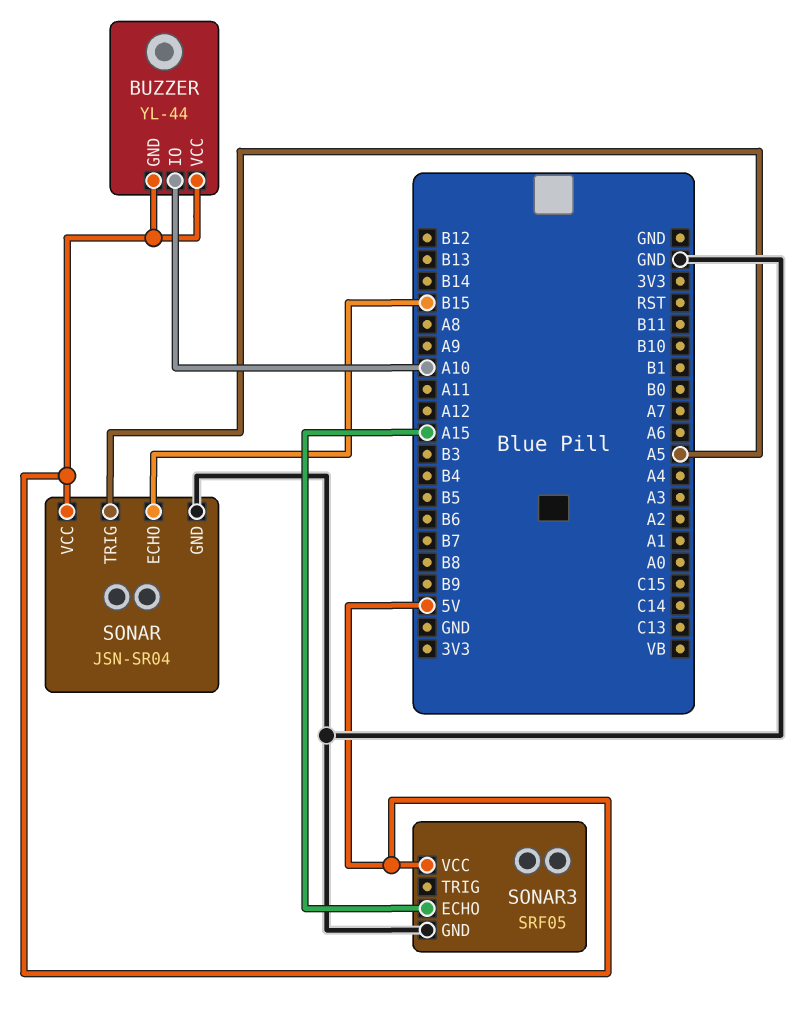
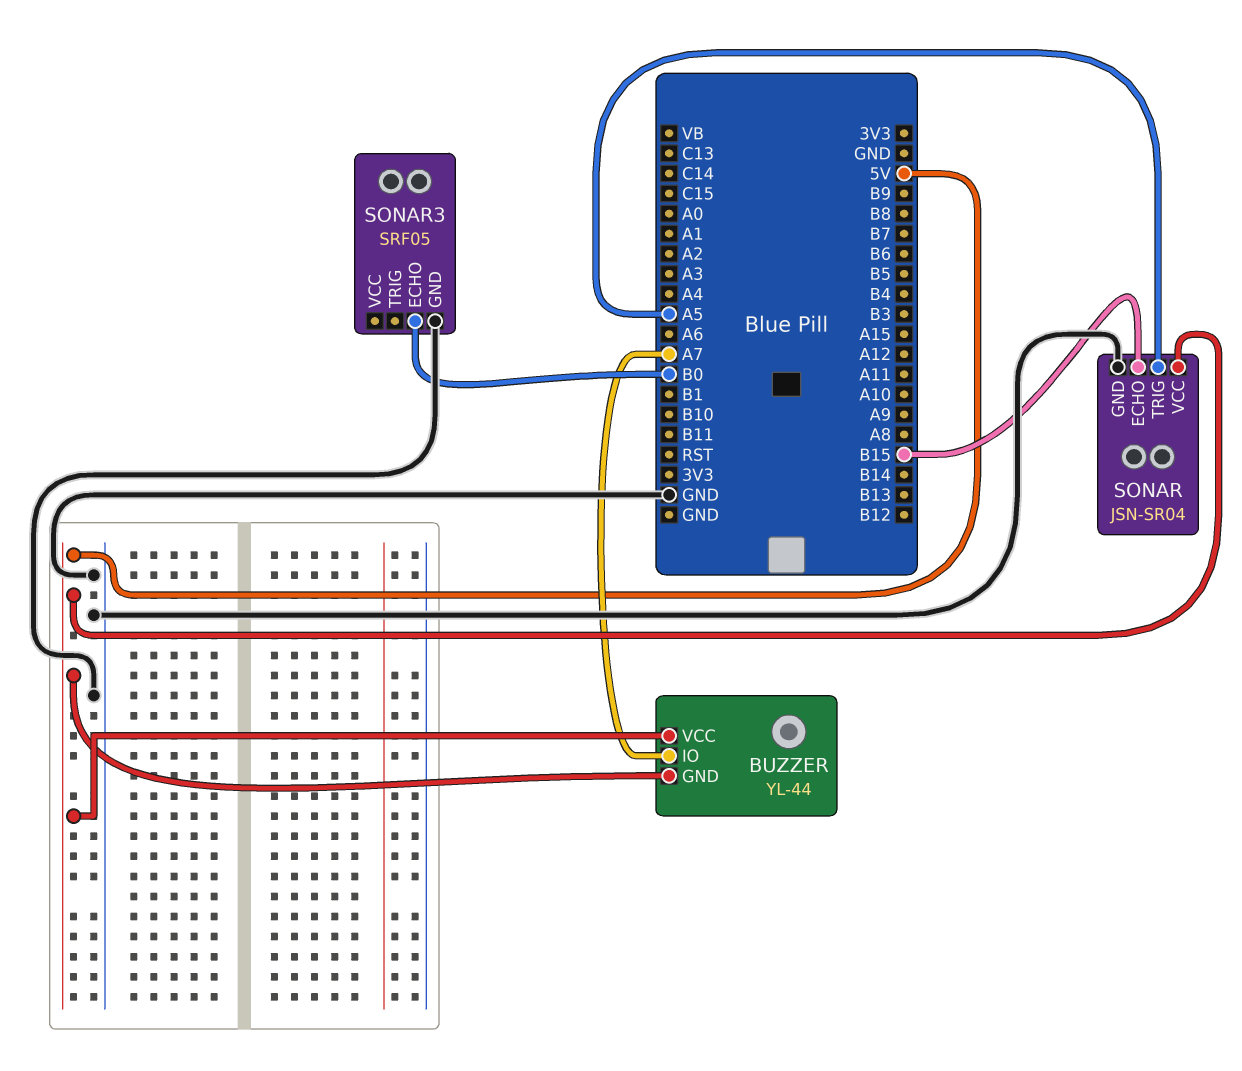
BUZZER pin IO: A10 -> A7
SONAR3 pin ECHO: A15 -> B0
SONAR3 pin VCC: 5V -> none

